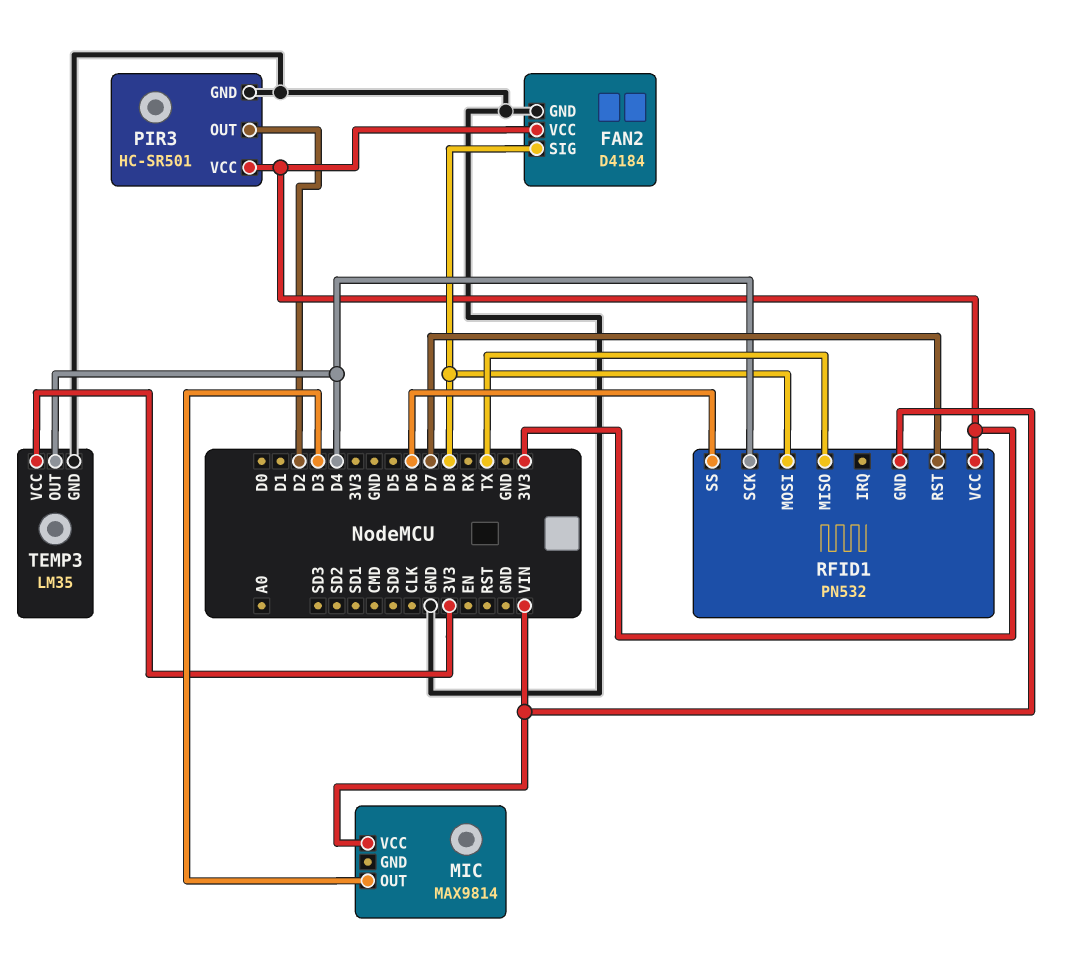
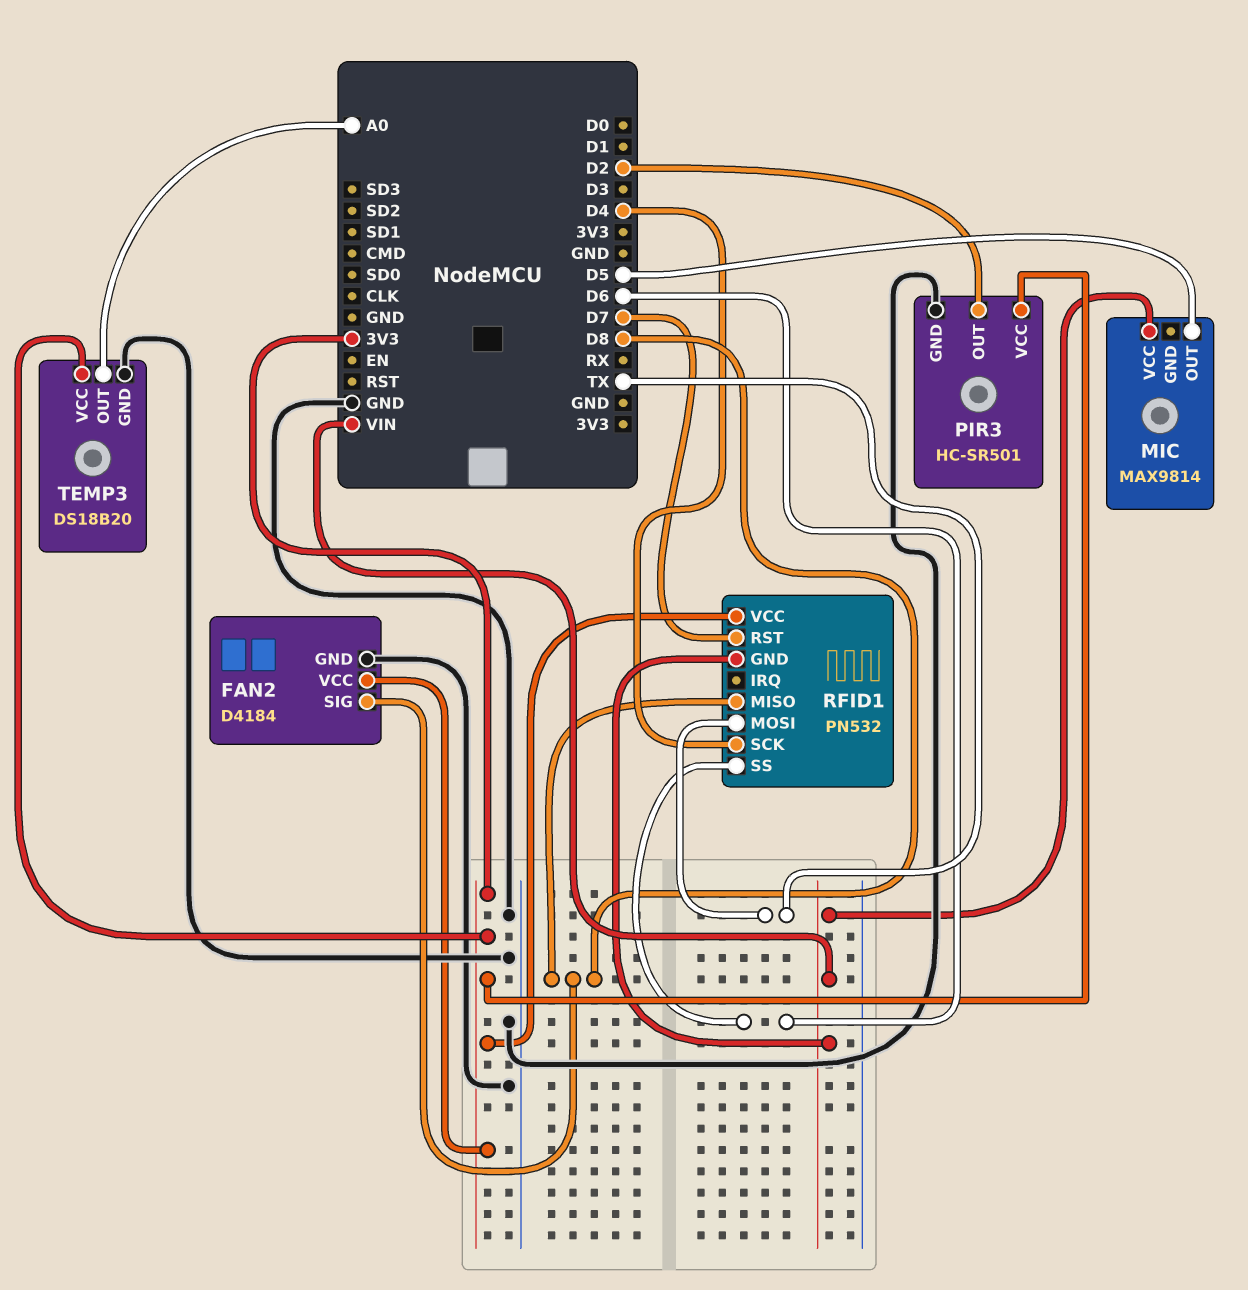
MIC pin OUT: D3 -> D5
RFID1 pin MISO: TX -> D8
RFID1 pin MOSI: D8 -> TX
TEMP3: LM35 -> DS18B20
TEMP3 pin OUT: D4 -> A0

